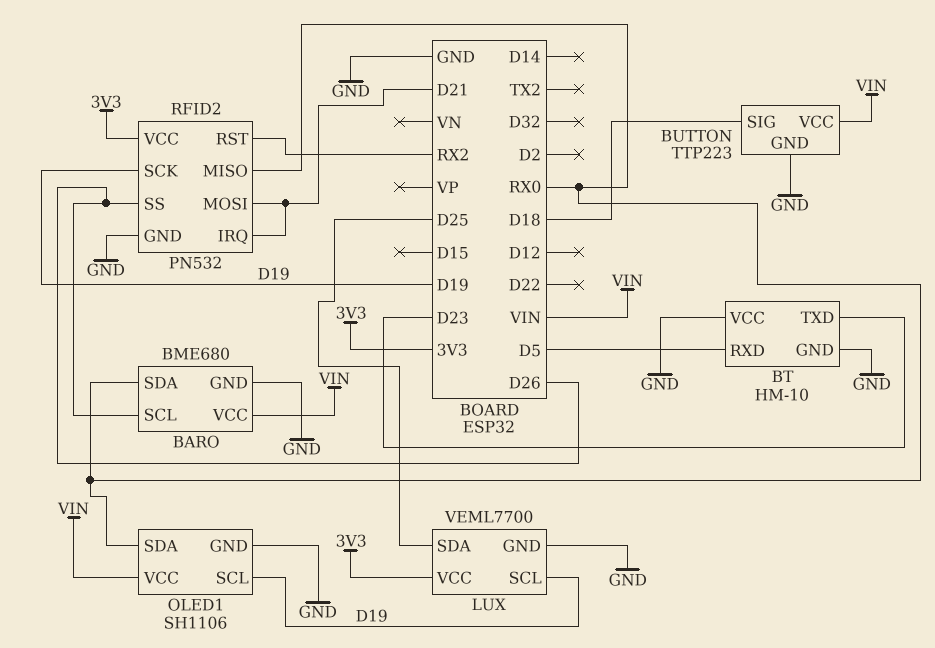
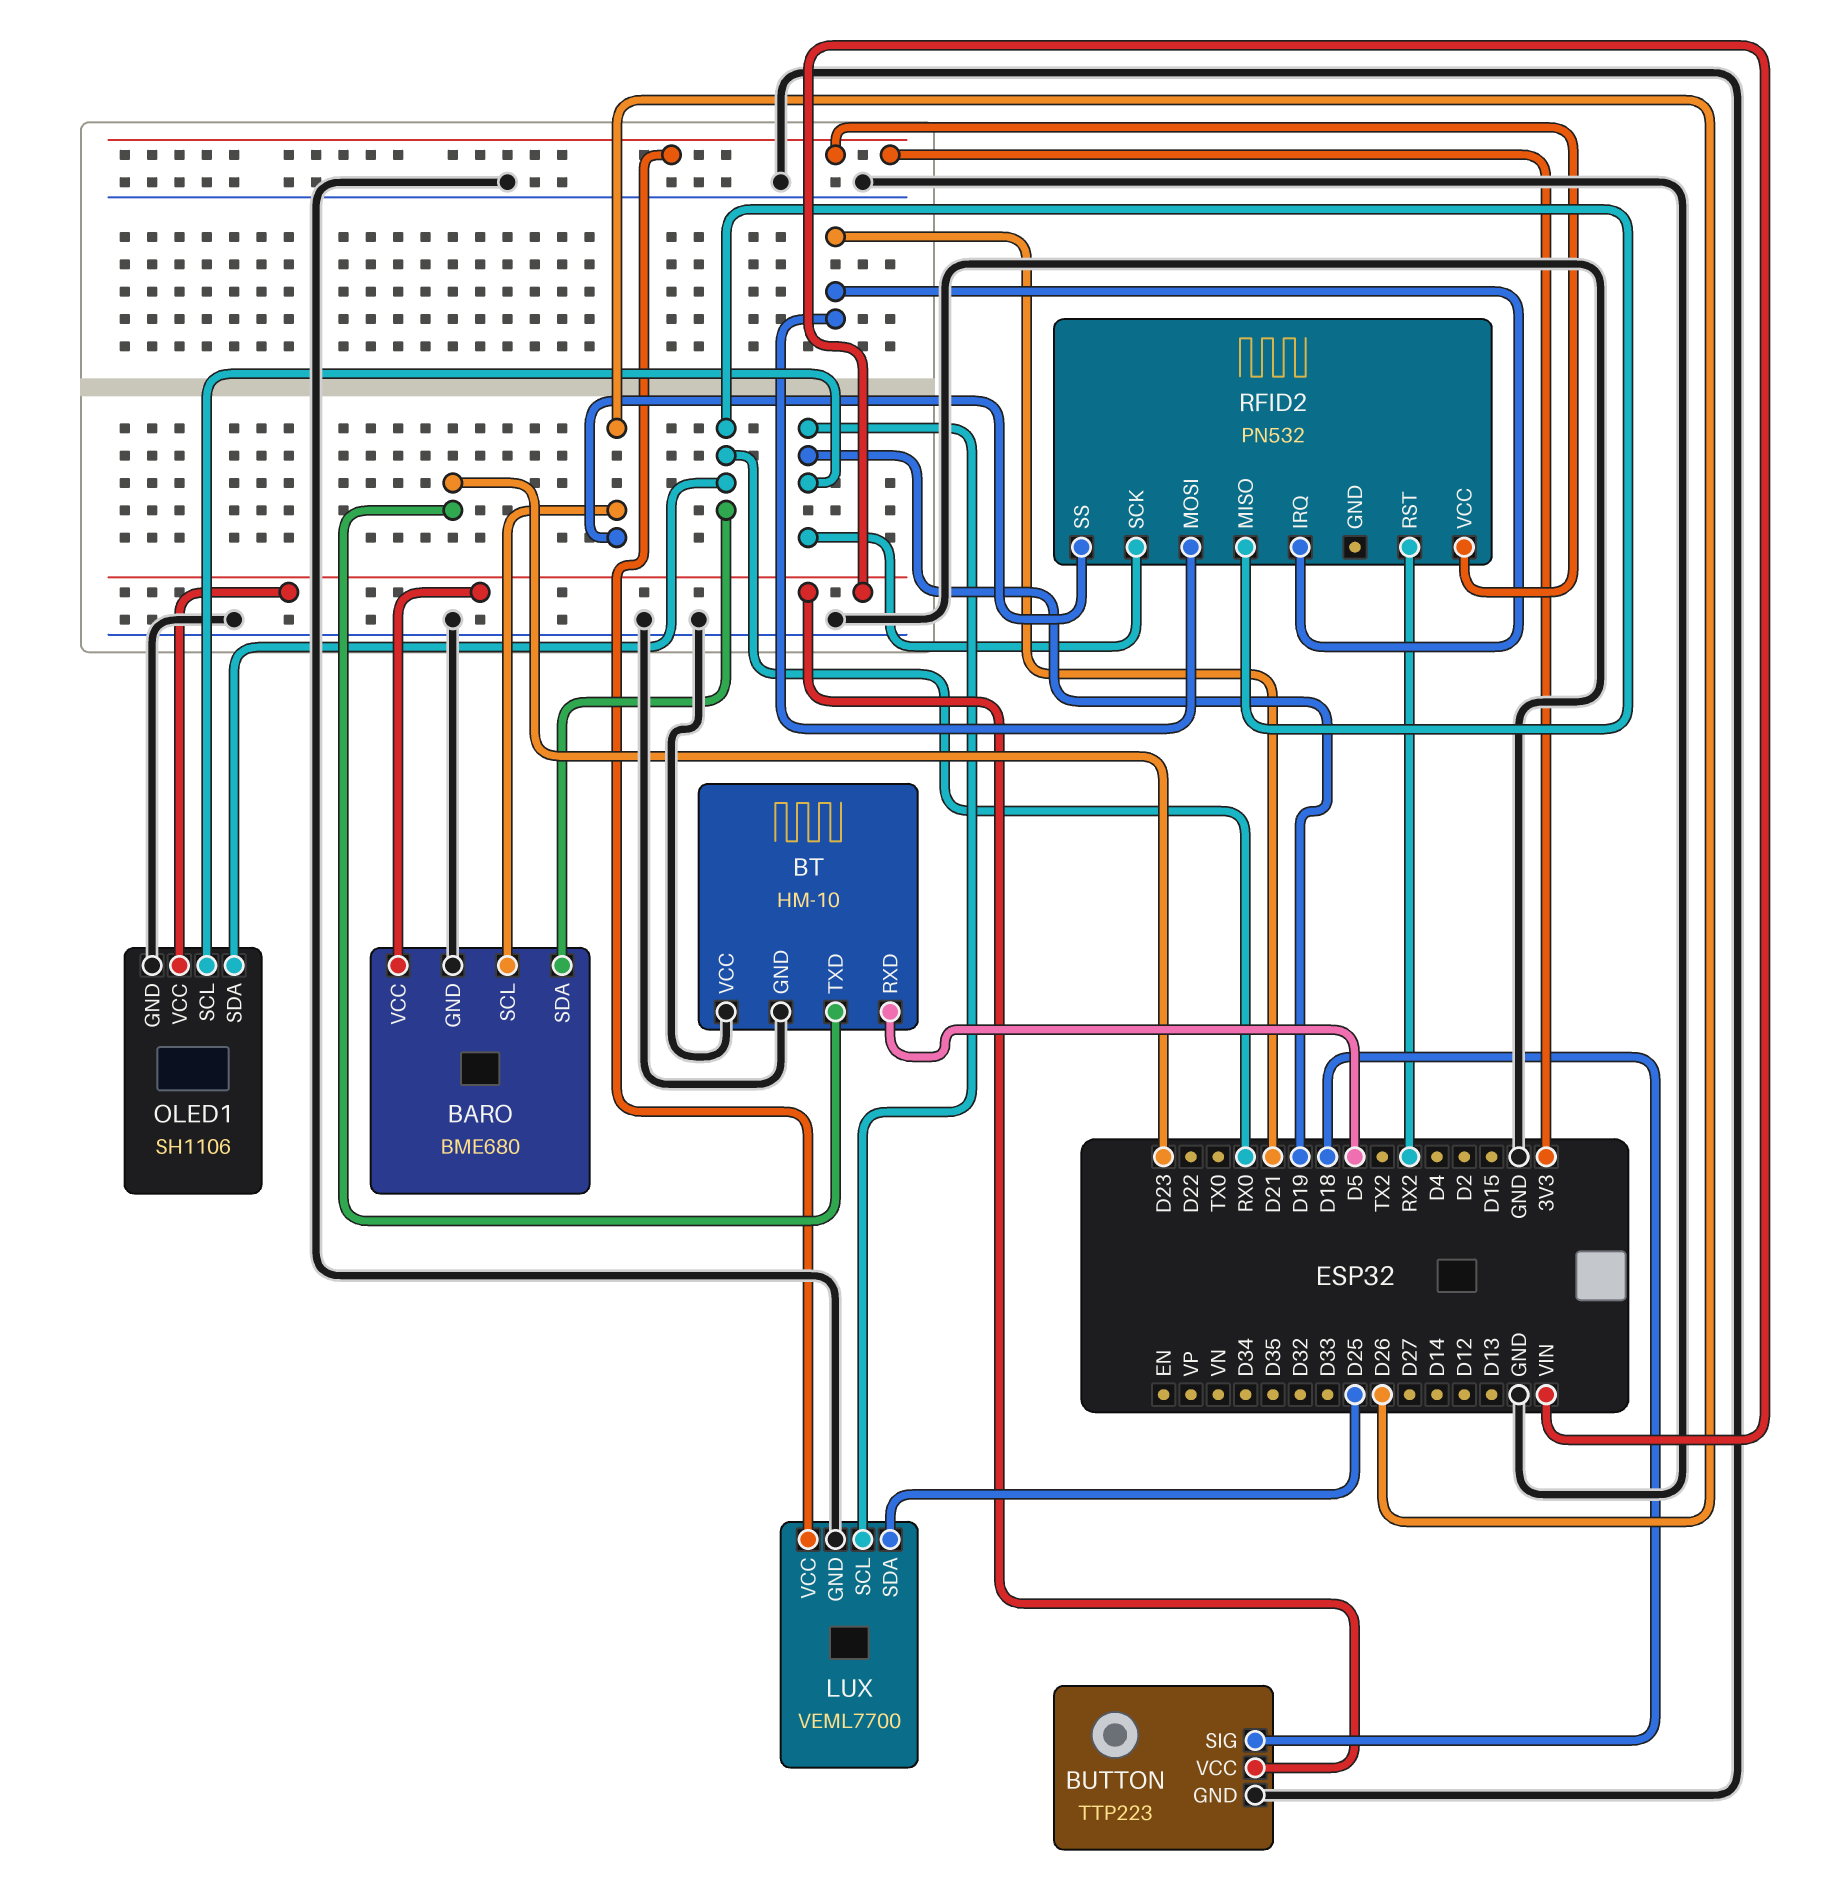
RFID2 pin GND: GND -> none

